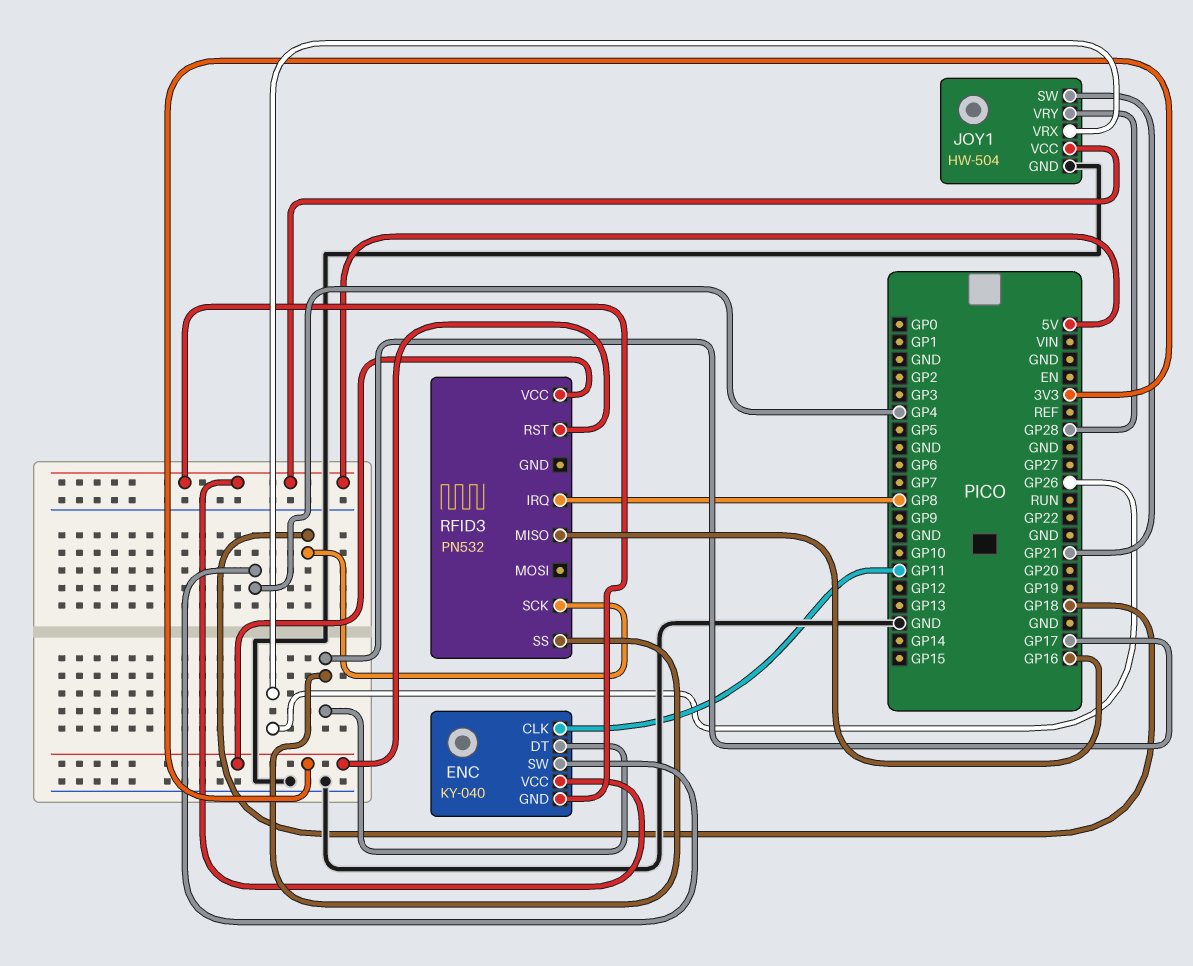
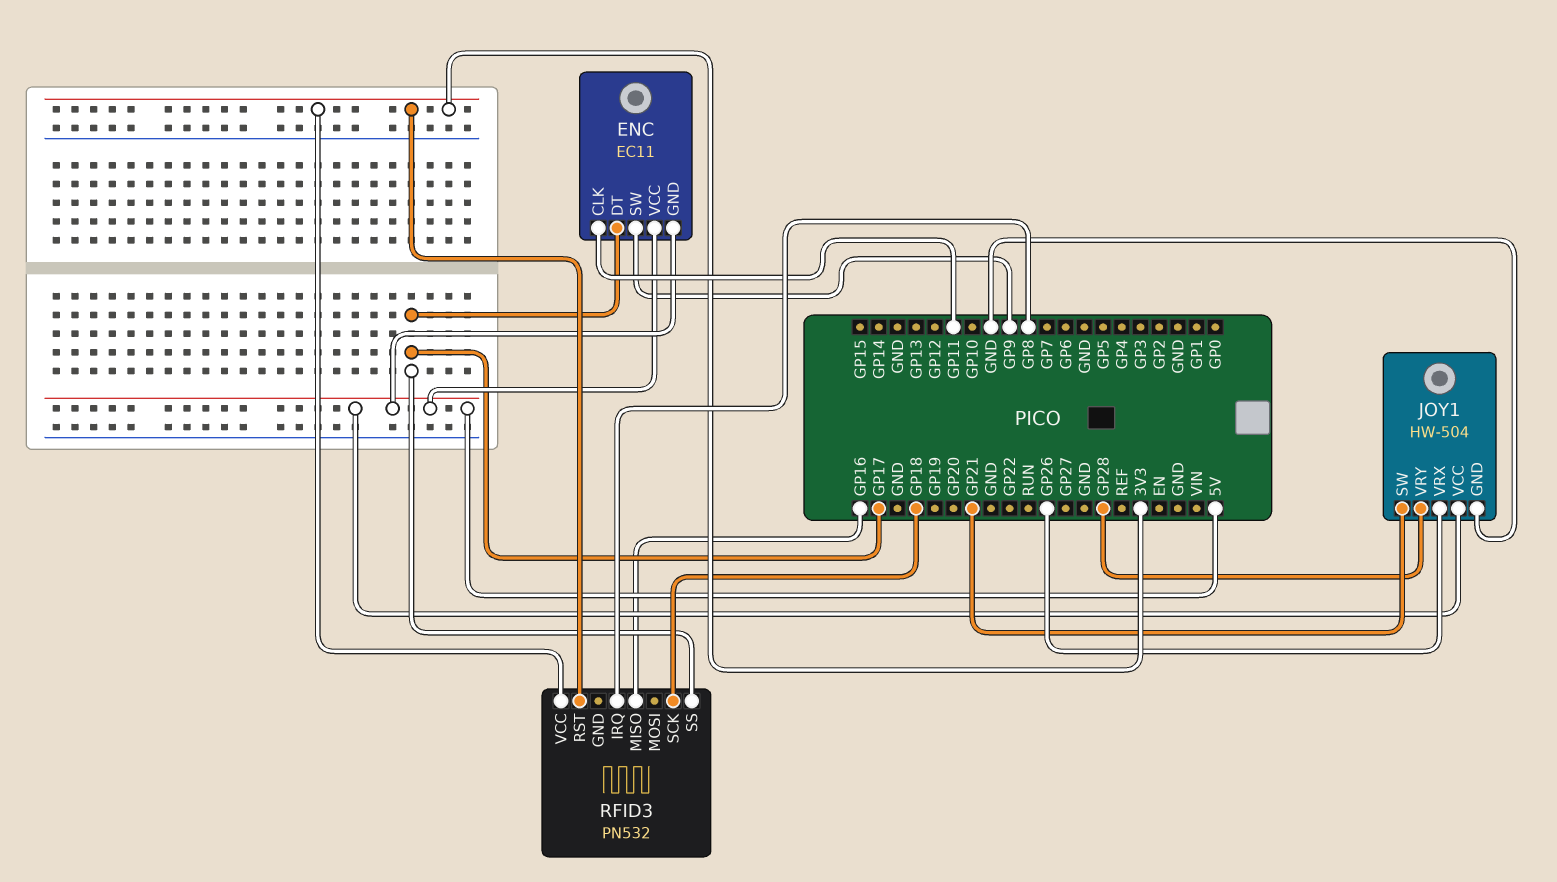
ENC: KY-040 -> EC11
ENC pin SW: GP4 -> GP9

